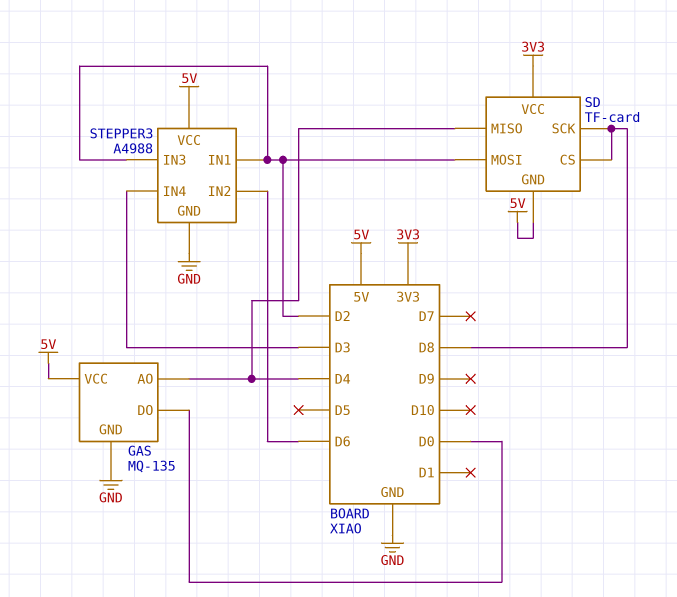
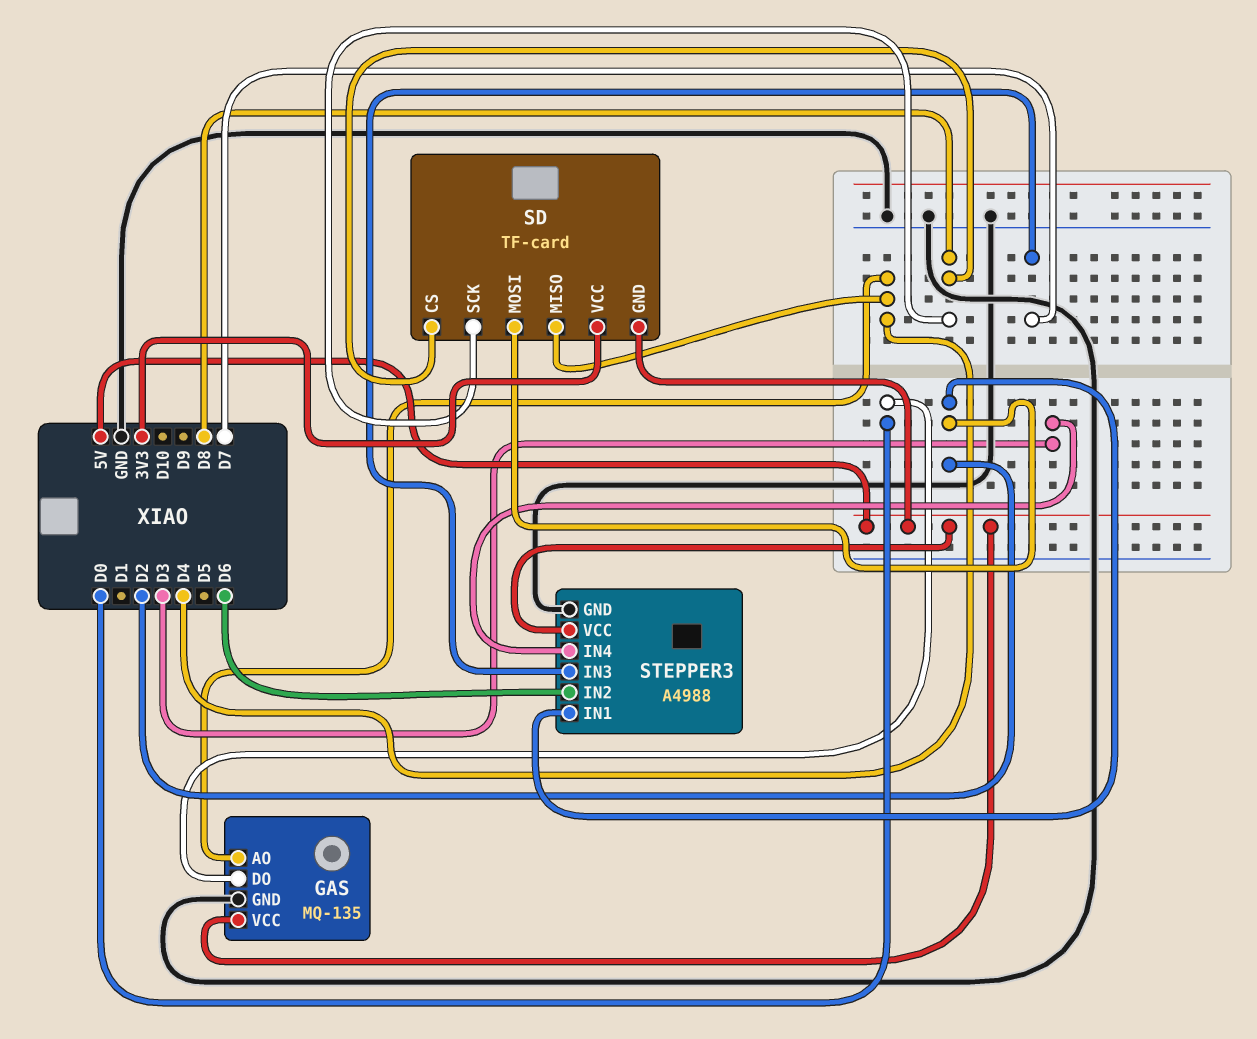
STEPPER3 pin IN3: D2 -> D7

